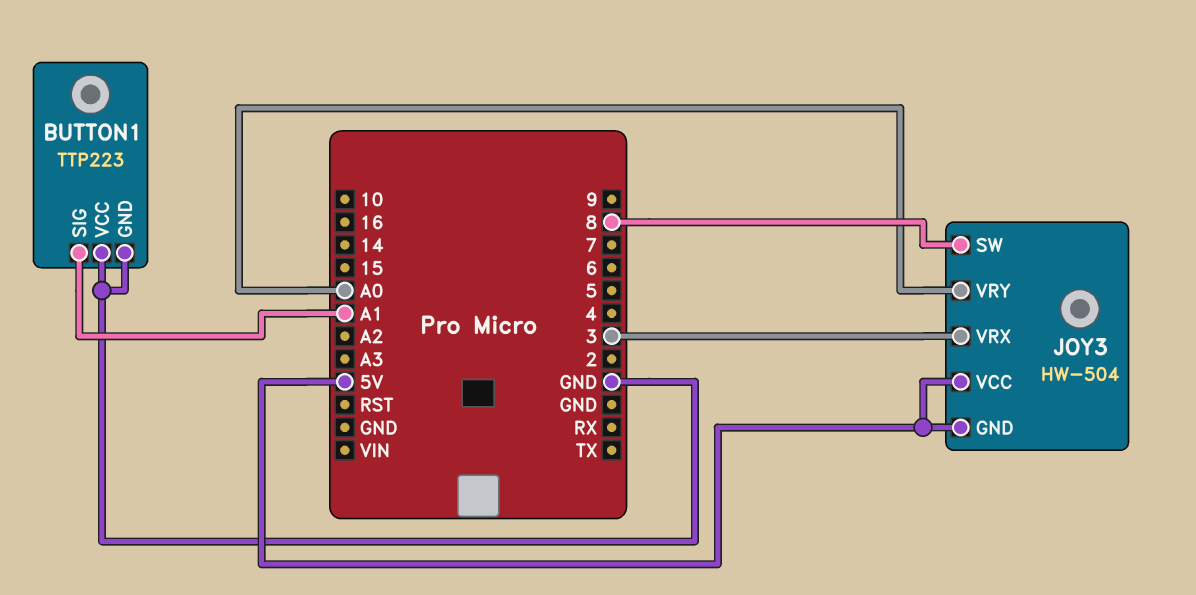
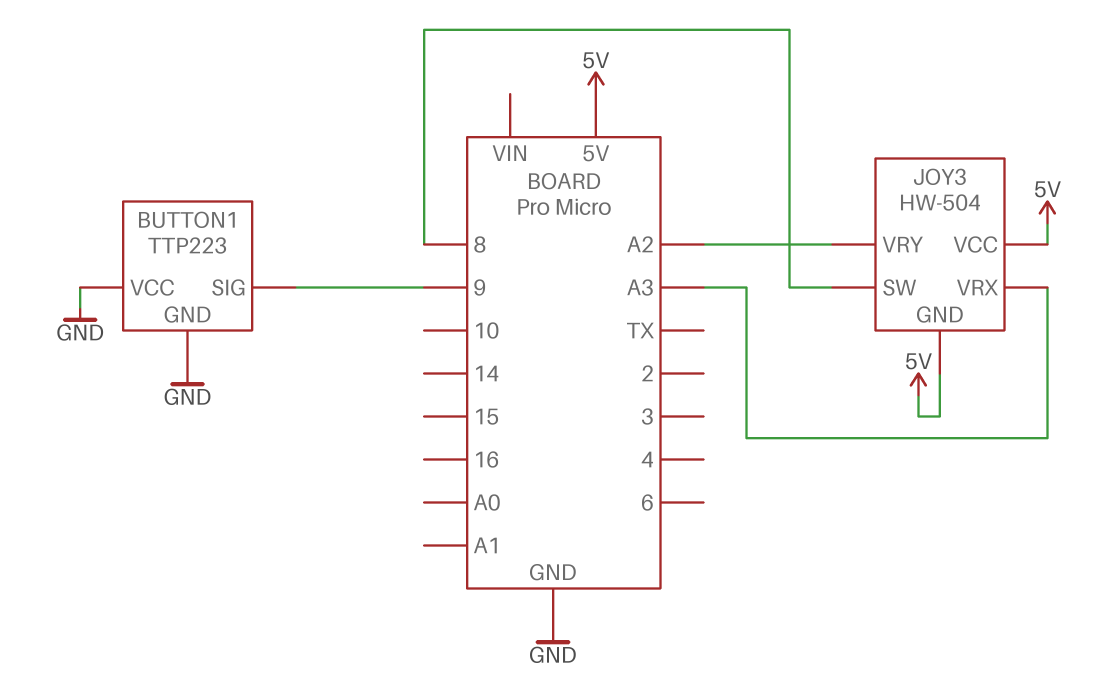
BUTTON1 pin SIG: A1 -> 9
JOY3 pin VRX: 3 -> A3
JOY3 pin VRY: A0 -> A2

